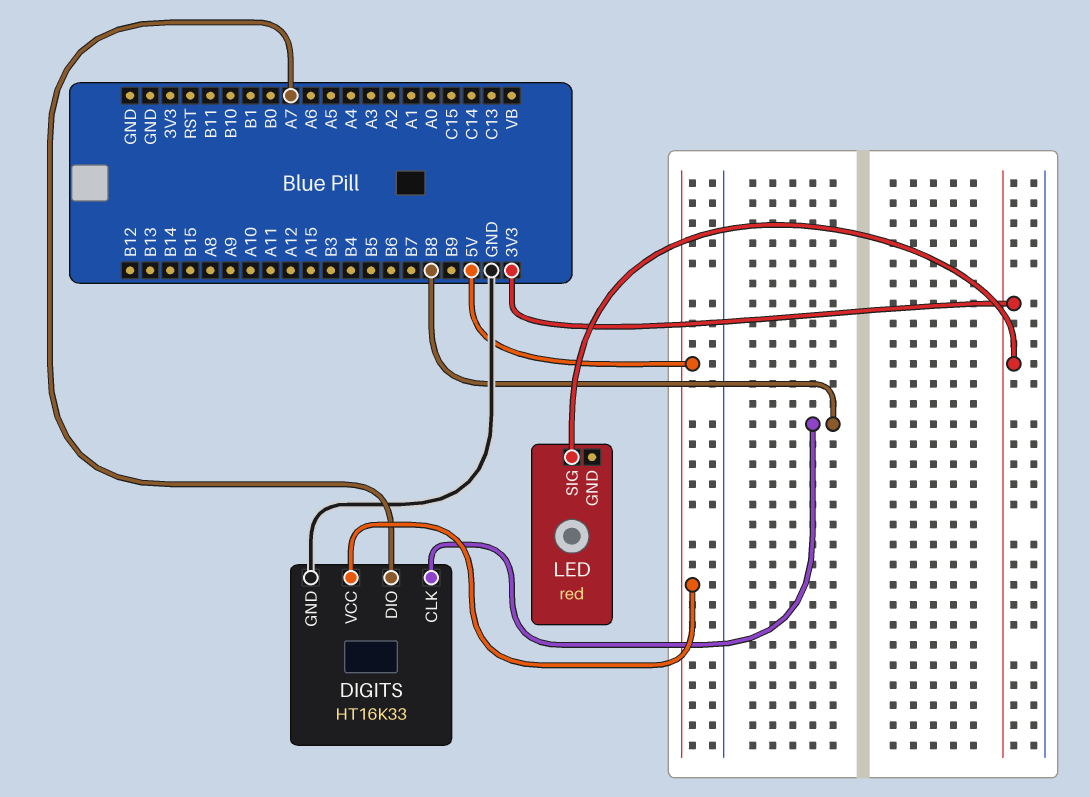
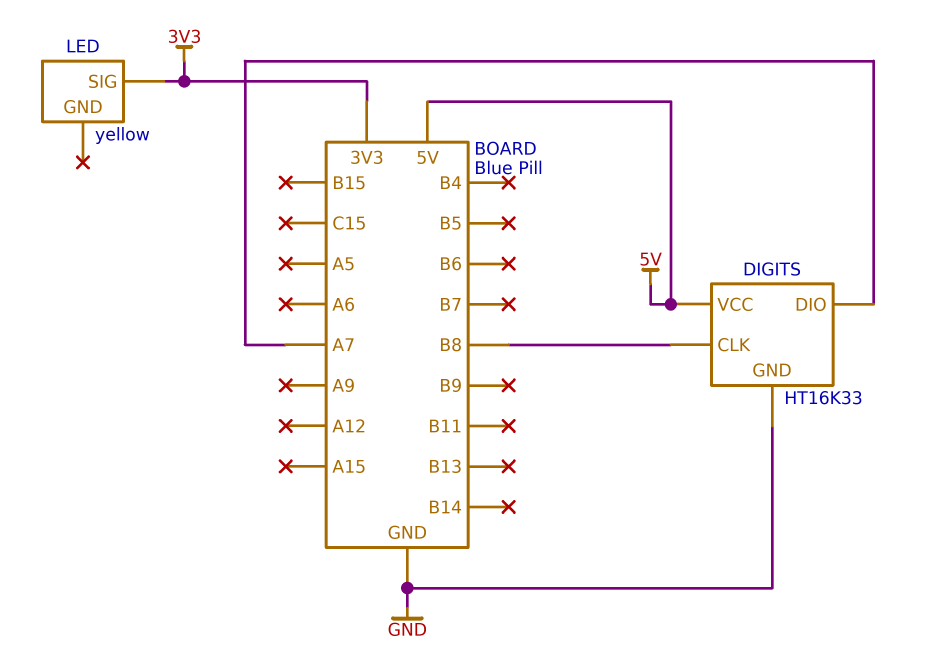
LED: red -> yellow

